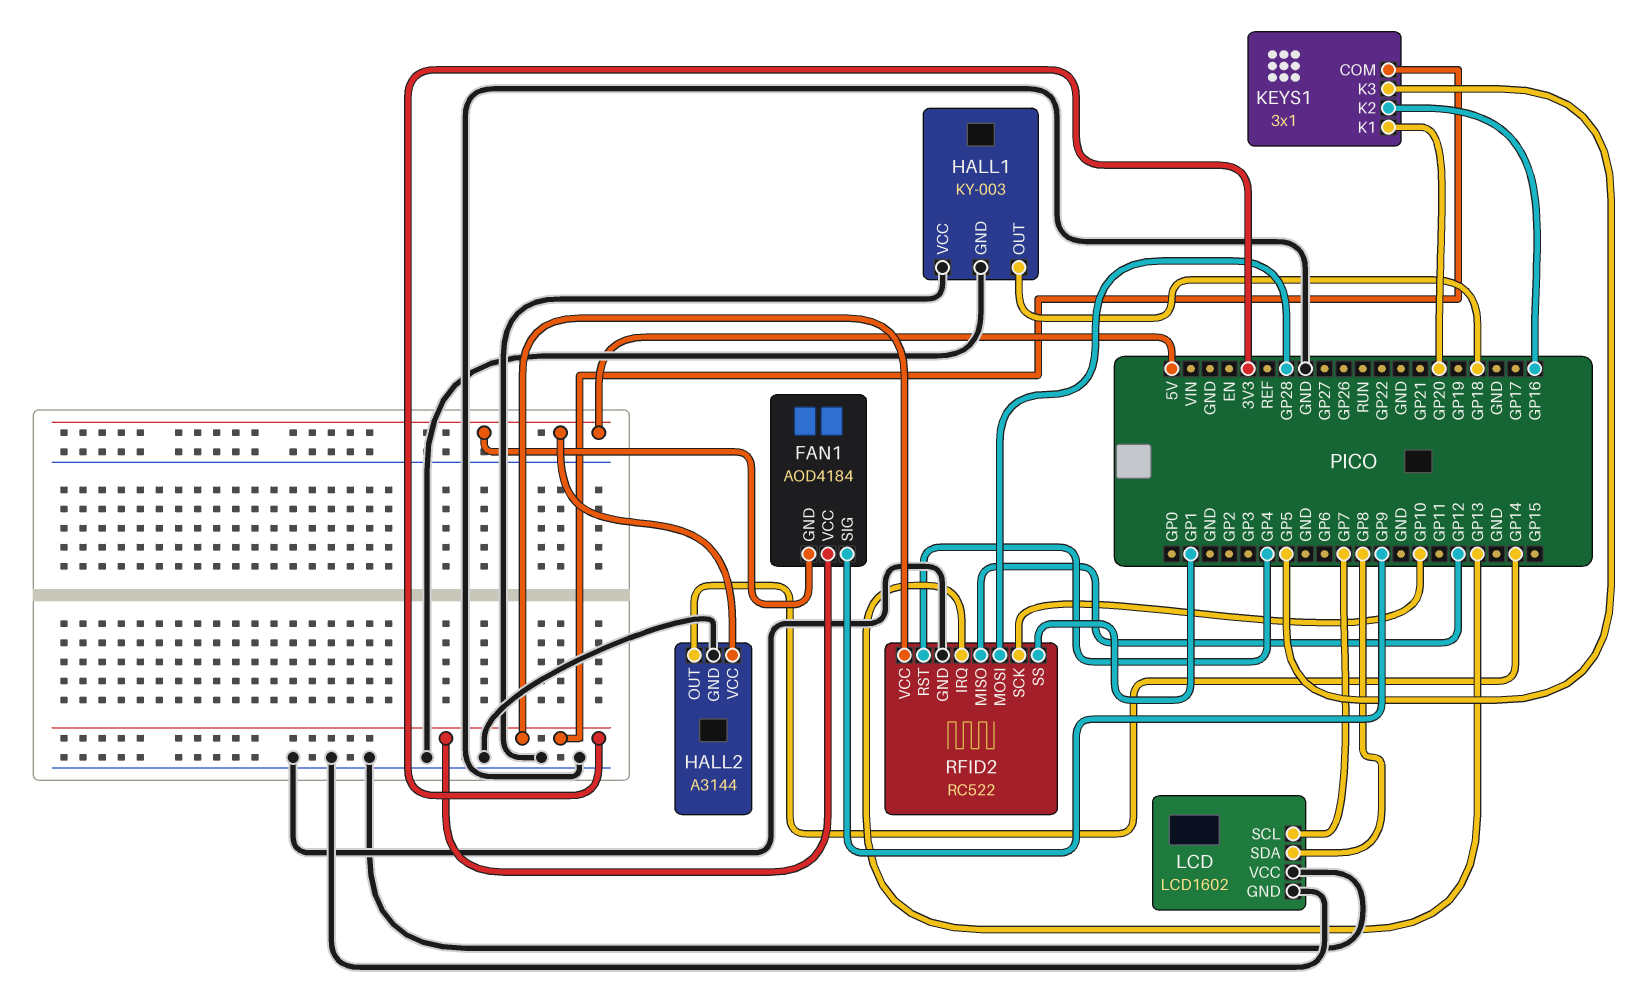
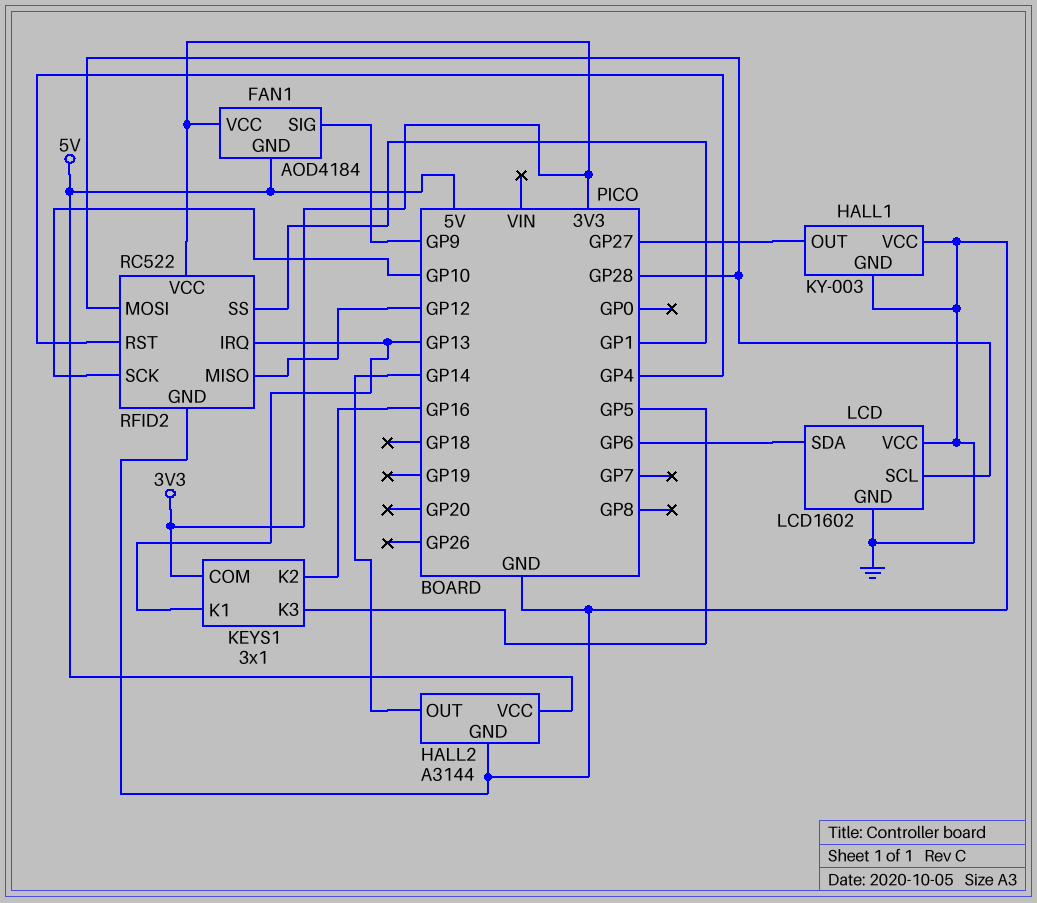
HALL1 pin OUT: GP18 -> GP27
KEYS1 pin K1: GP20 -> GP13
LCD pin SCL: GP7 -> GP28
LCD pin SDA: GP8 -> GP6

